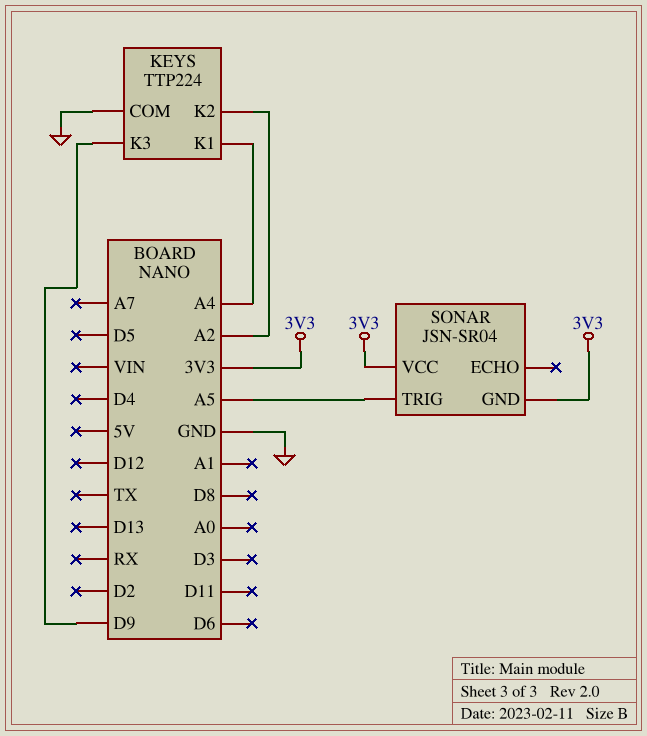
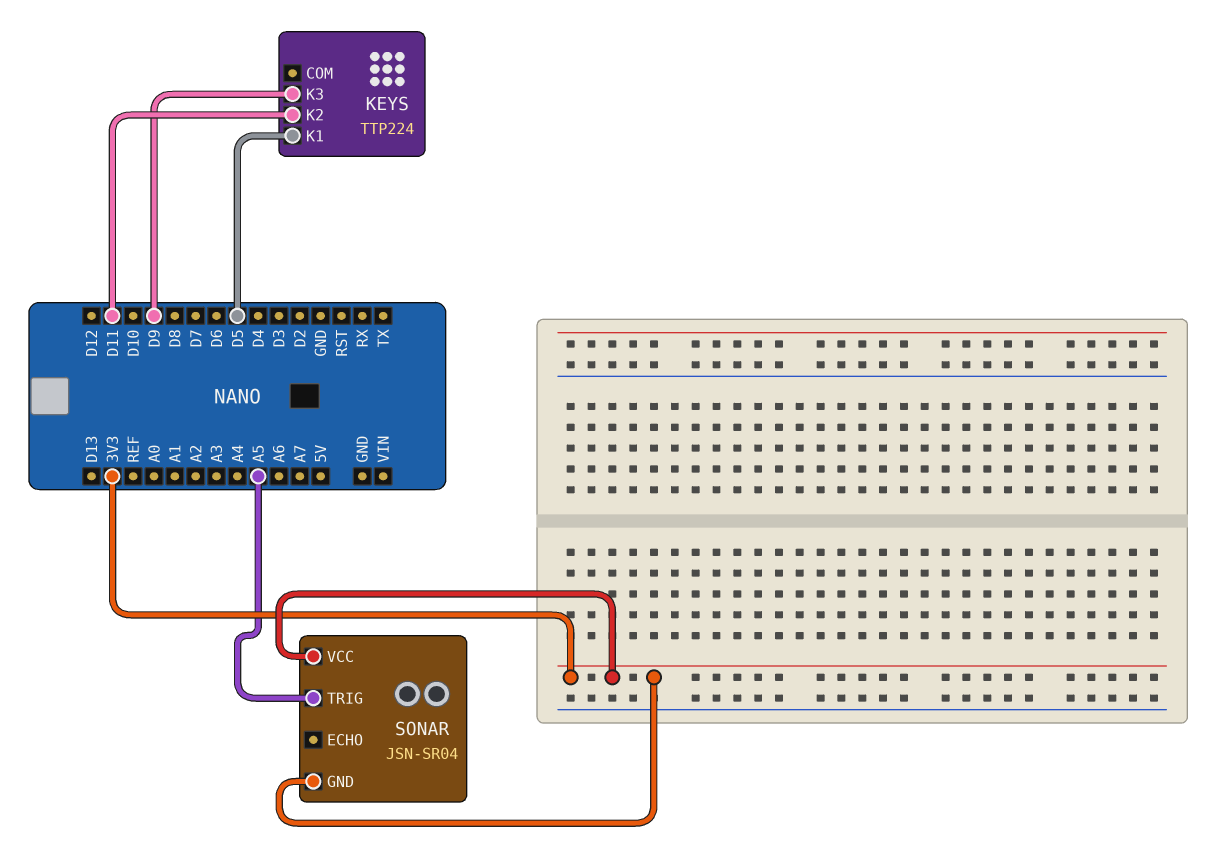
KEYS pin COM: GND -> none
KEYS pin K1: A4 -> D5
KEYS pin K2: A2 -> D11

